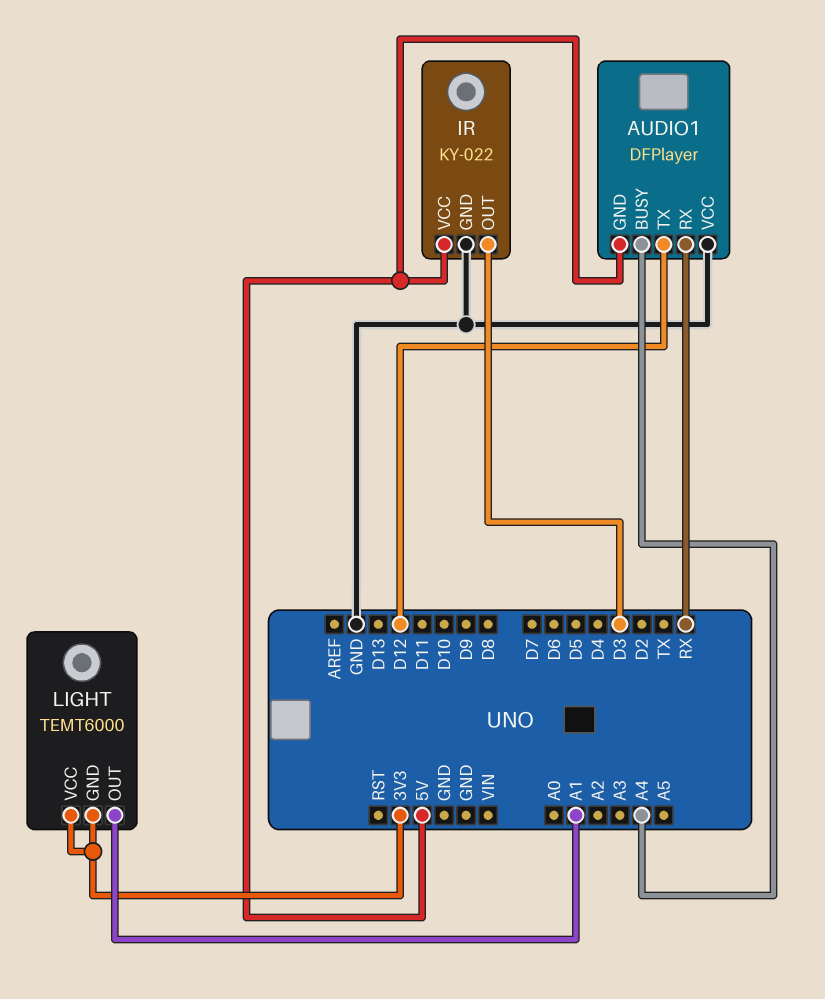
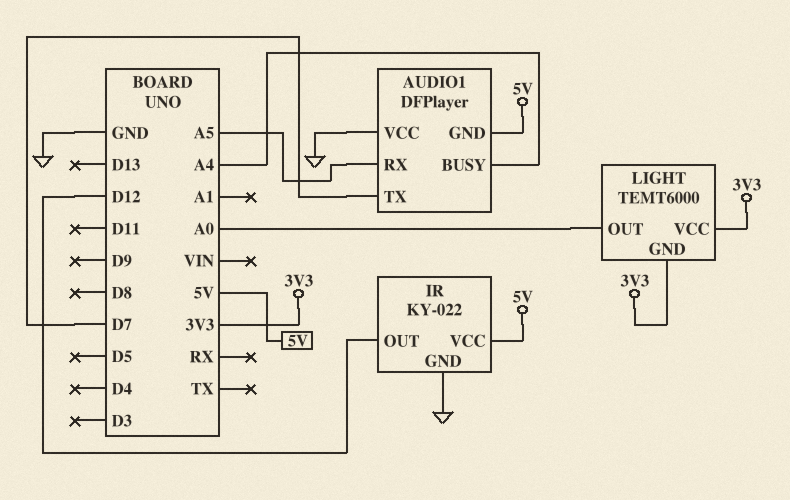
AUDIO1 pin RX: RX -> A5
AUDIO1 pin TX: D12 -> D7
IR pin OUT: D3 -> D12
LIGHT pin OUT: A1 -> A0

